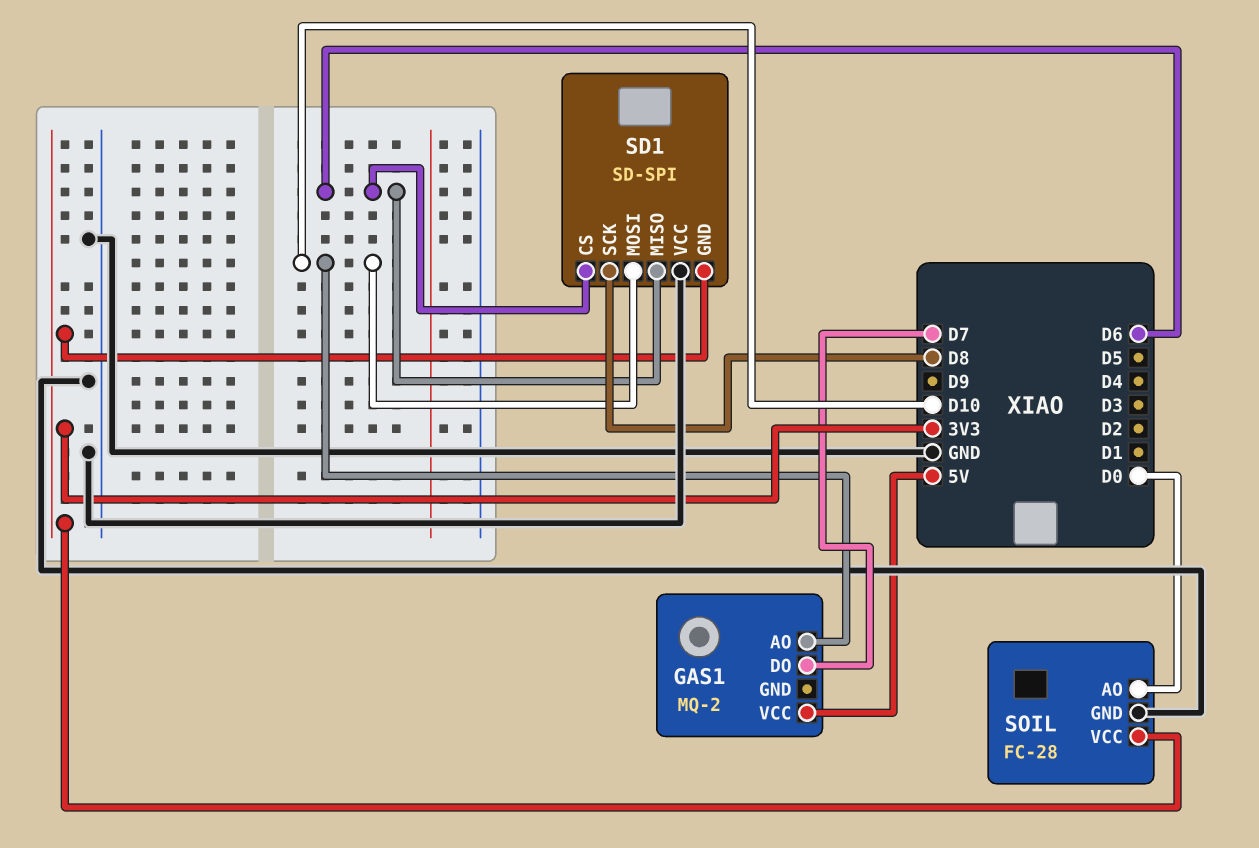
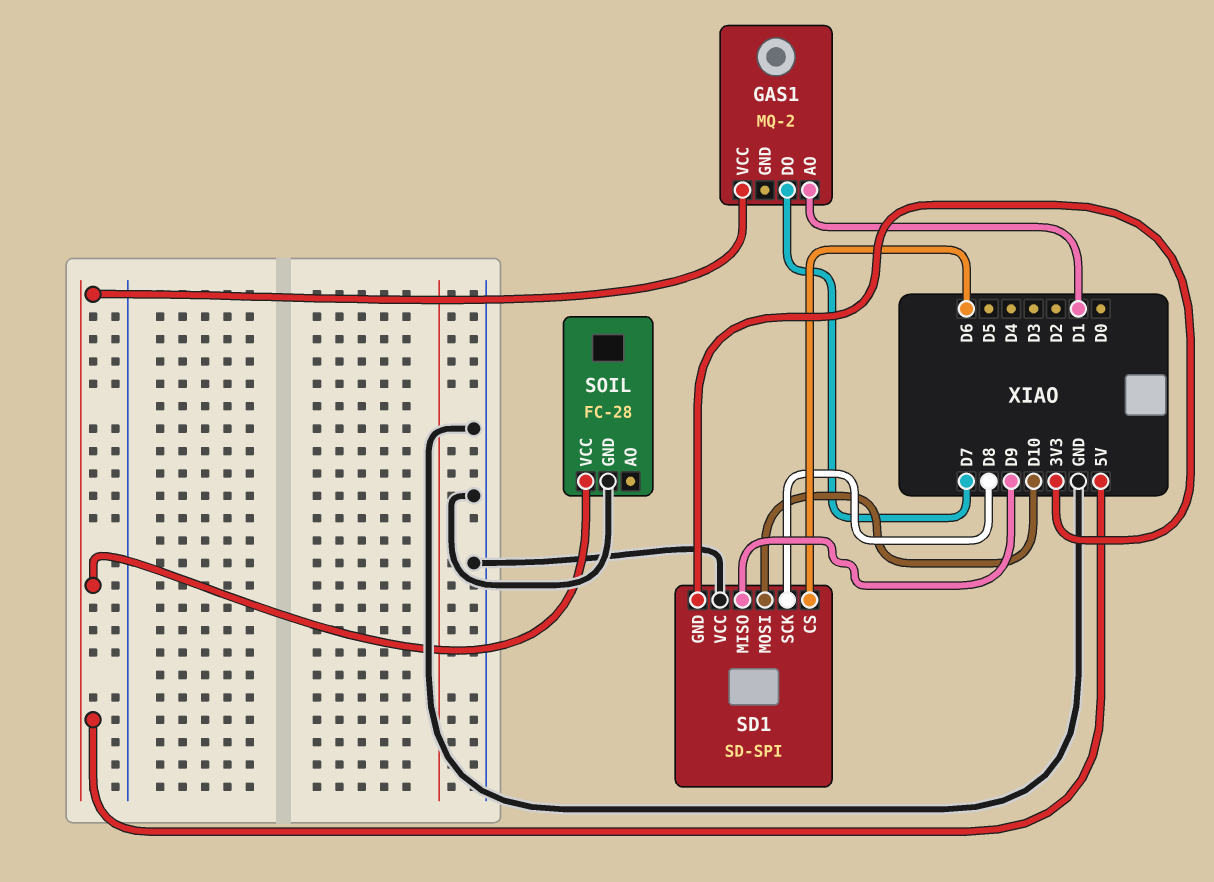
GAS1 pin AO: D10 -> D1
SD1 pin MISO: D6 -> D9
SOIL pin AO: D0 -> none
SOIL pin VCC: 3V3 -> 5V

